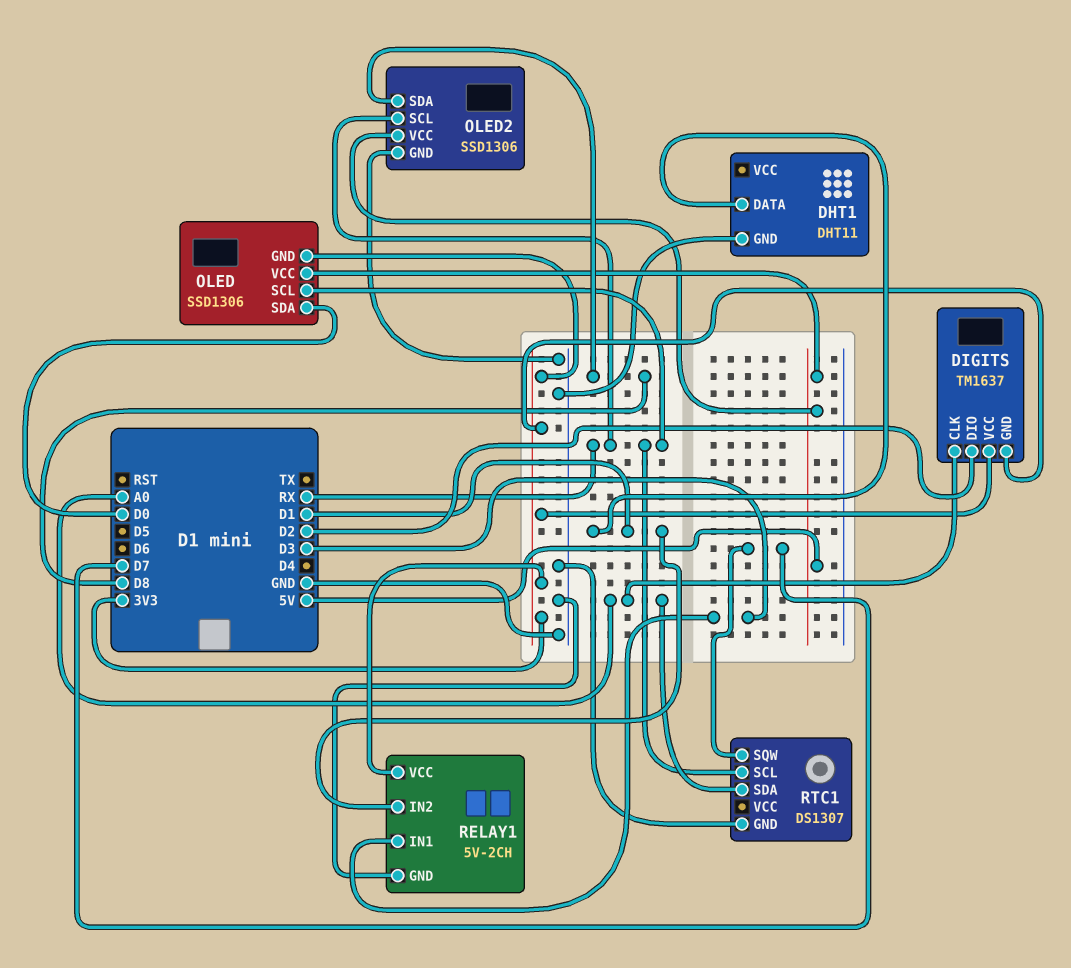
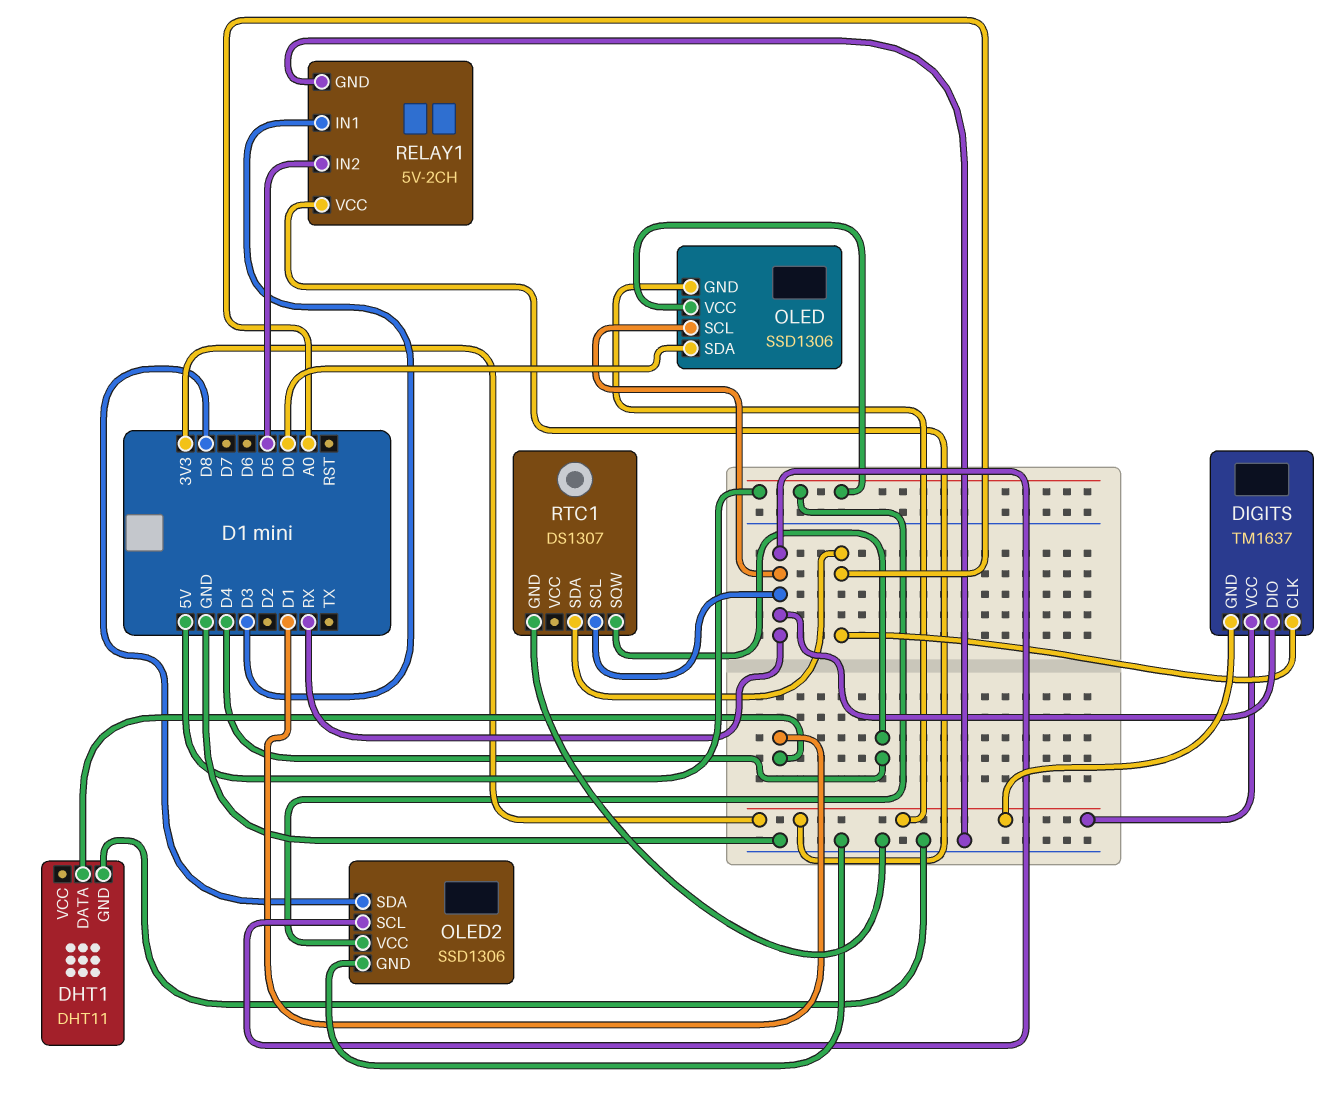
DIGITS pin DIO: D2 -> RX
RELAY1 pin IN2: D1 -> D5
RTC1 pin SQW: D7 -> D4

